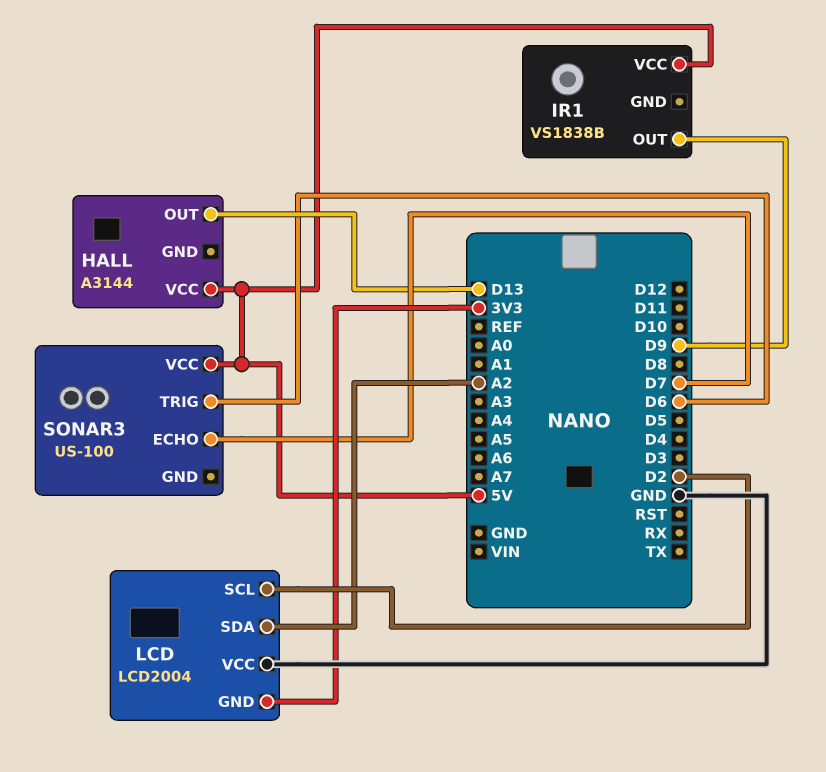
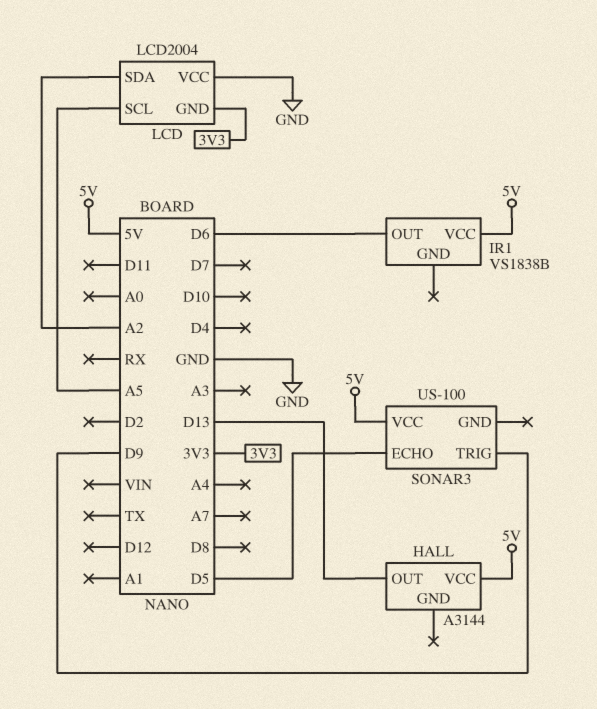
IR1 pin OUT: D9 -> D6
LCD pin SCL: D2 -> A5
SONAR3 pin ECHO: D7 -> D5
SONAR3 pin TRIG: D6 -> D9

